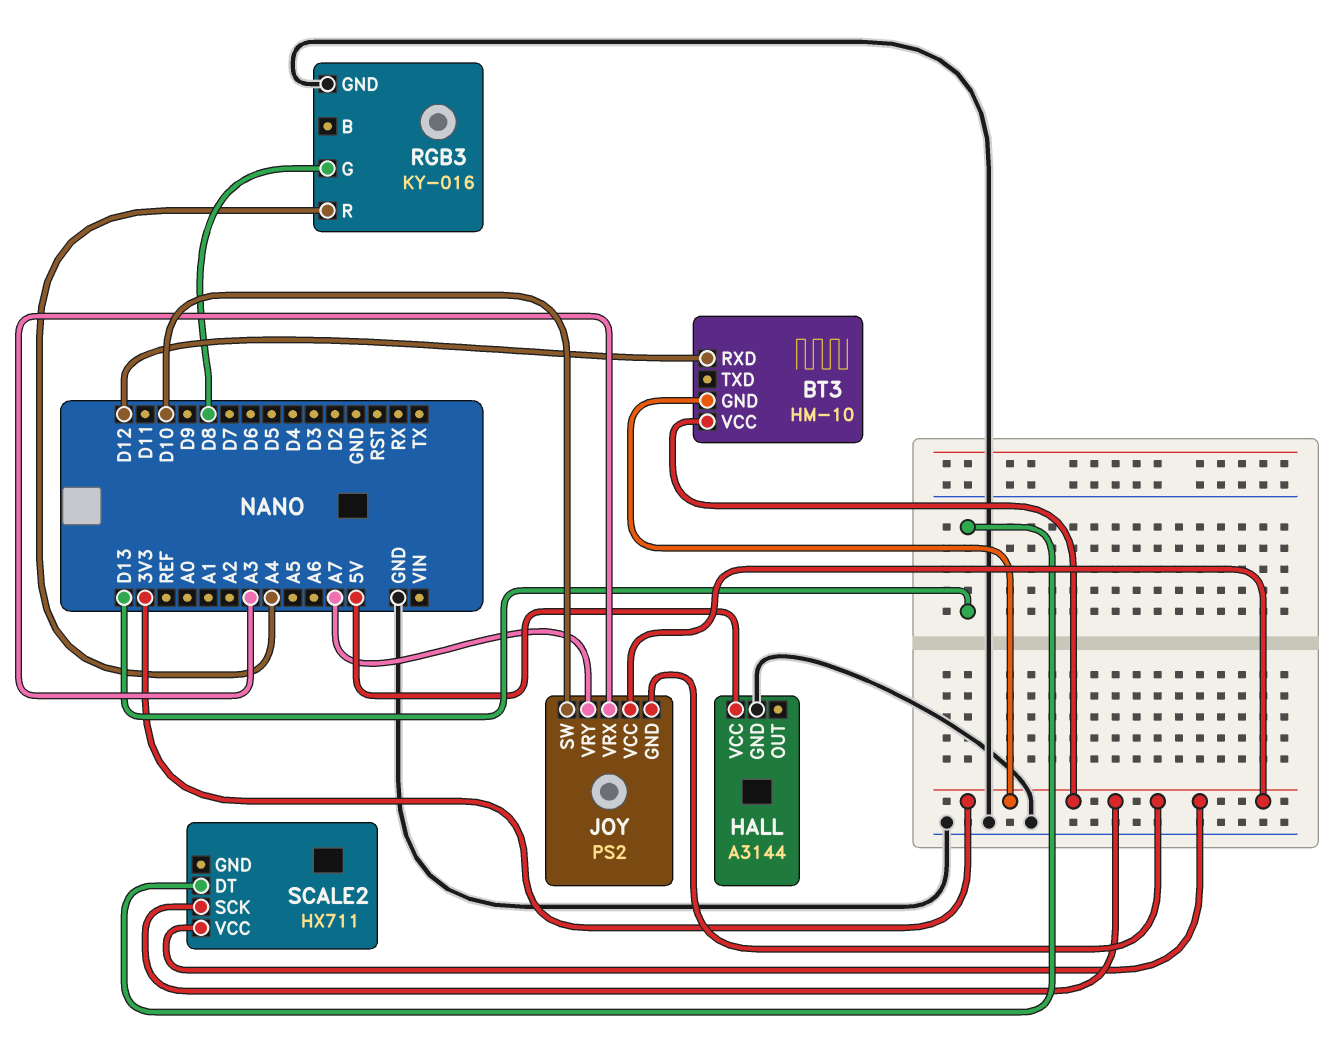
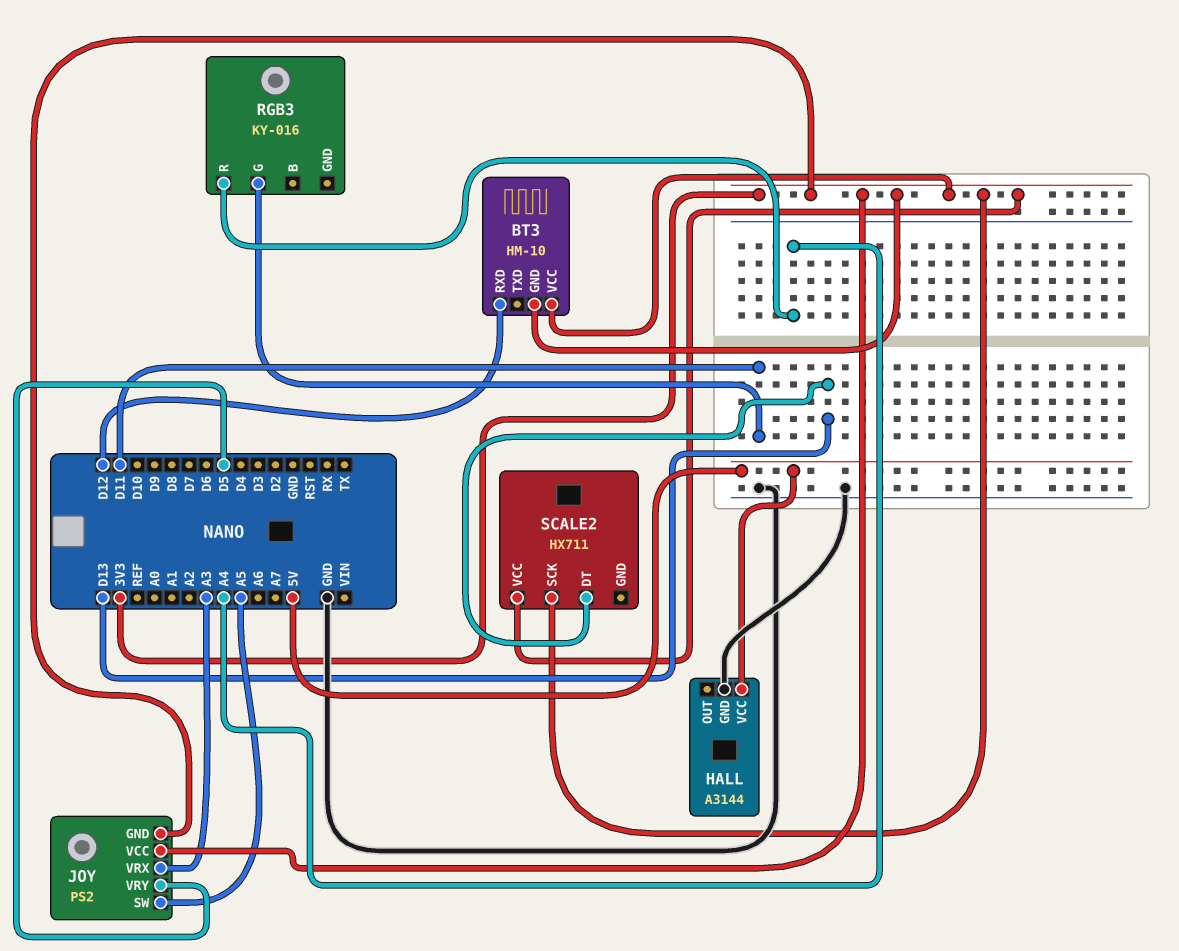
JOY pin SW: D10 -> A5
JOY pin VRY: A7 -> D5
RGB3 pin G: D8 -> D11
RGB3 pin GND: GND -> none

